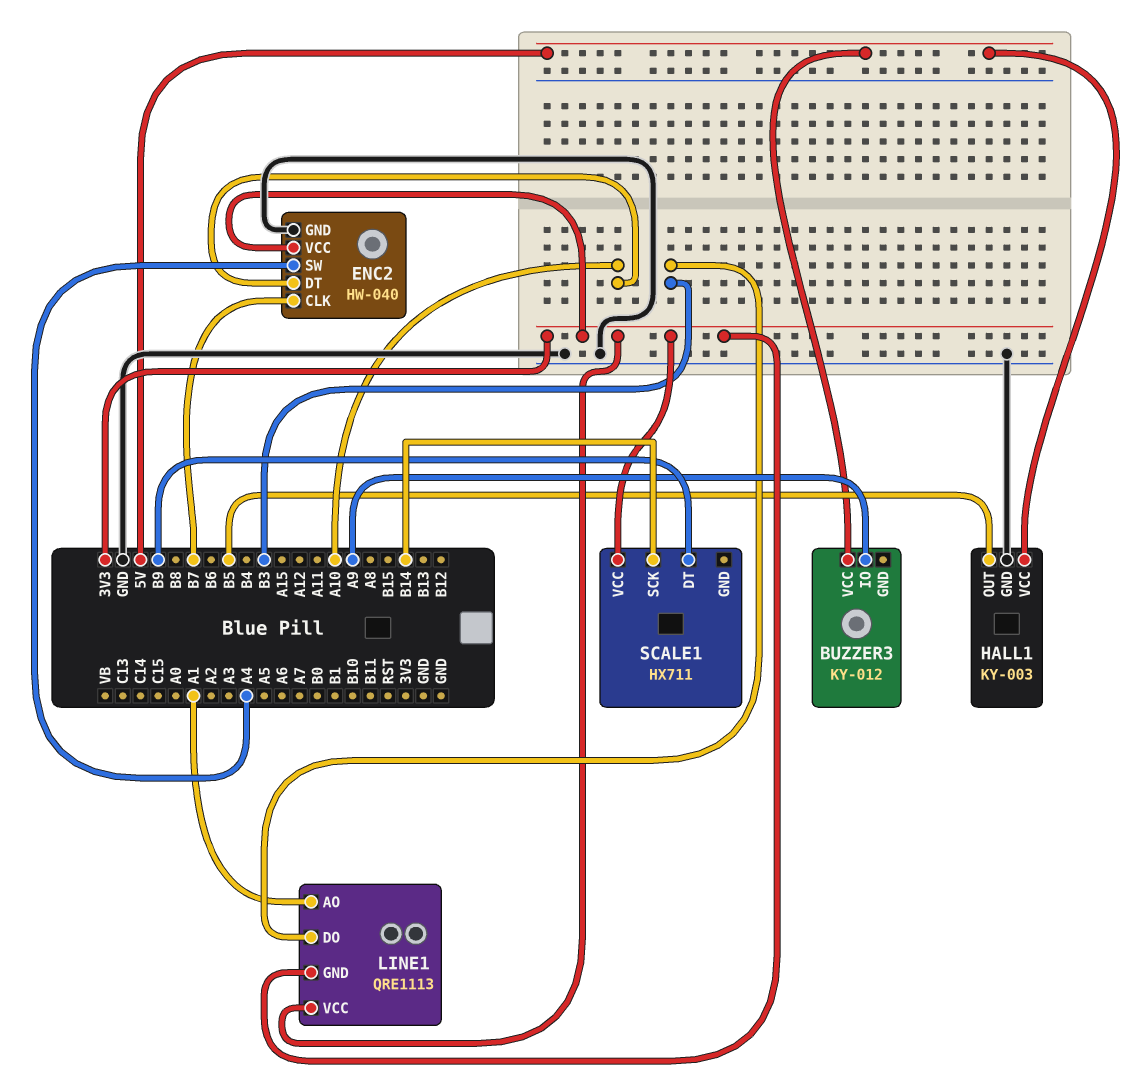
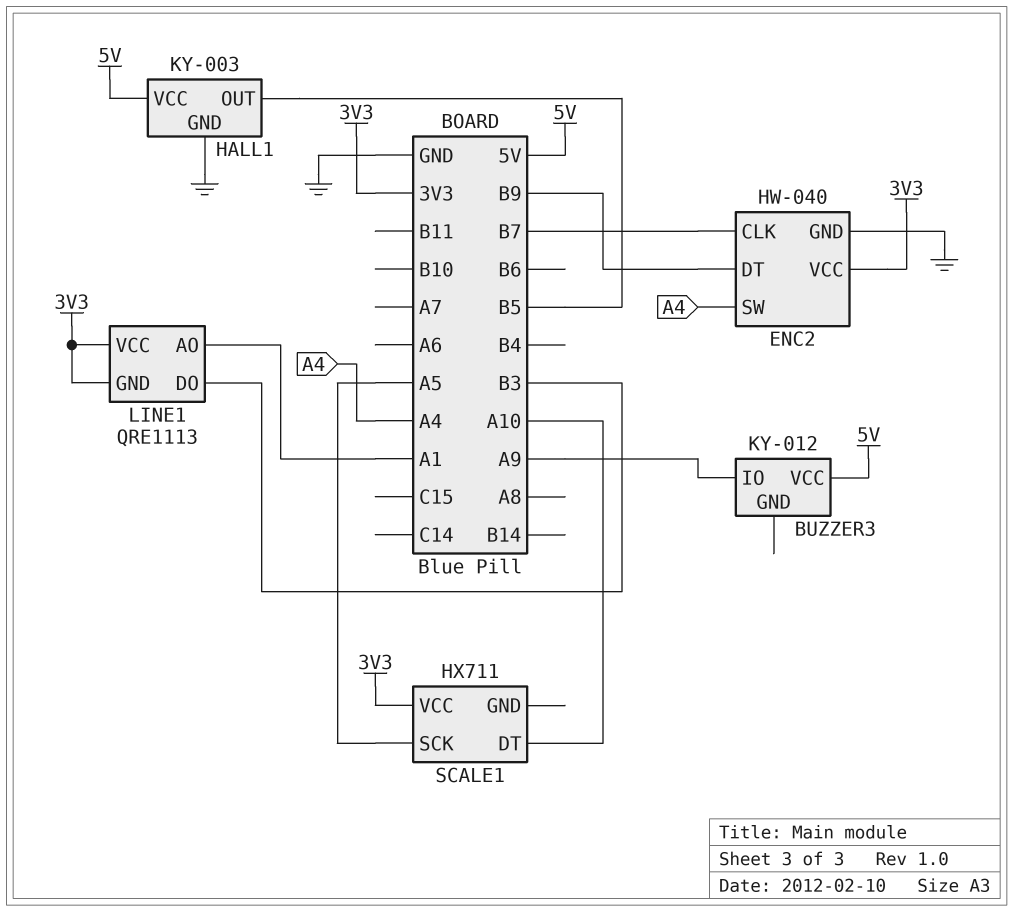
ENC2 pin DT: A10 -> B9
SCALE1 pin DT: B9 -> A10
SCALE1 pin SCK: B14 -> A5

